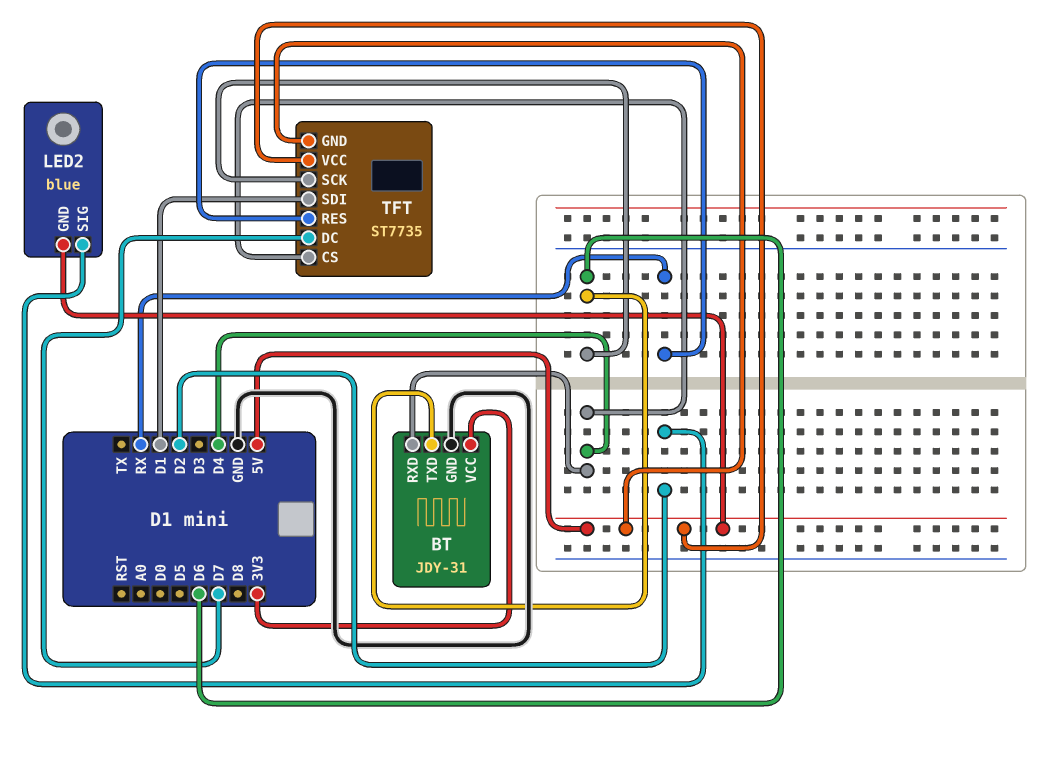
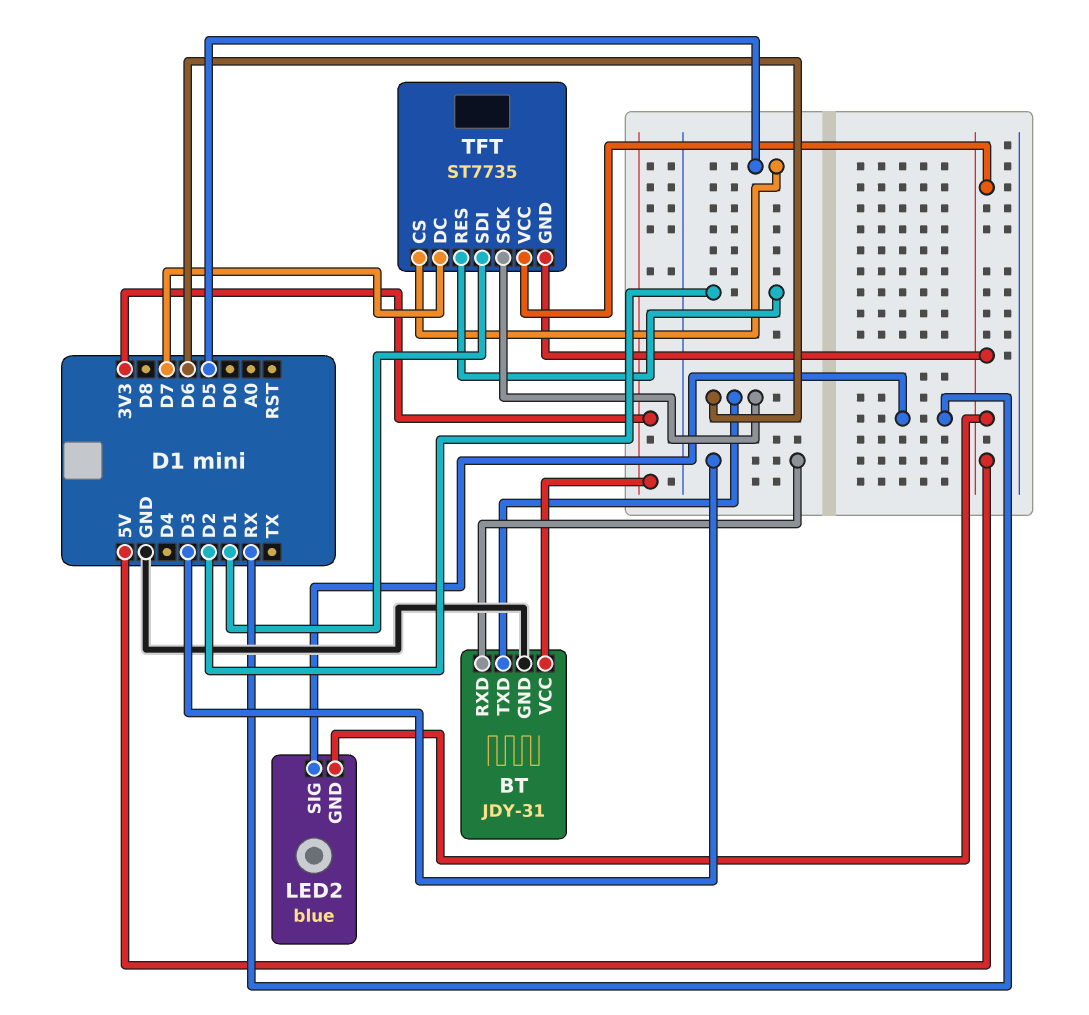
BT pin RXD: D4 -> D3
LED2 pin SIG: D2 -> RX
TFT pin CS: D4 -> D5
TFT pin RES: RX -> D2

